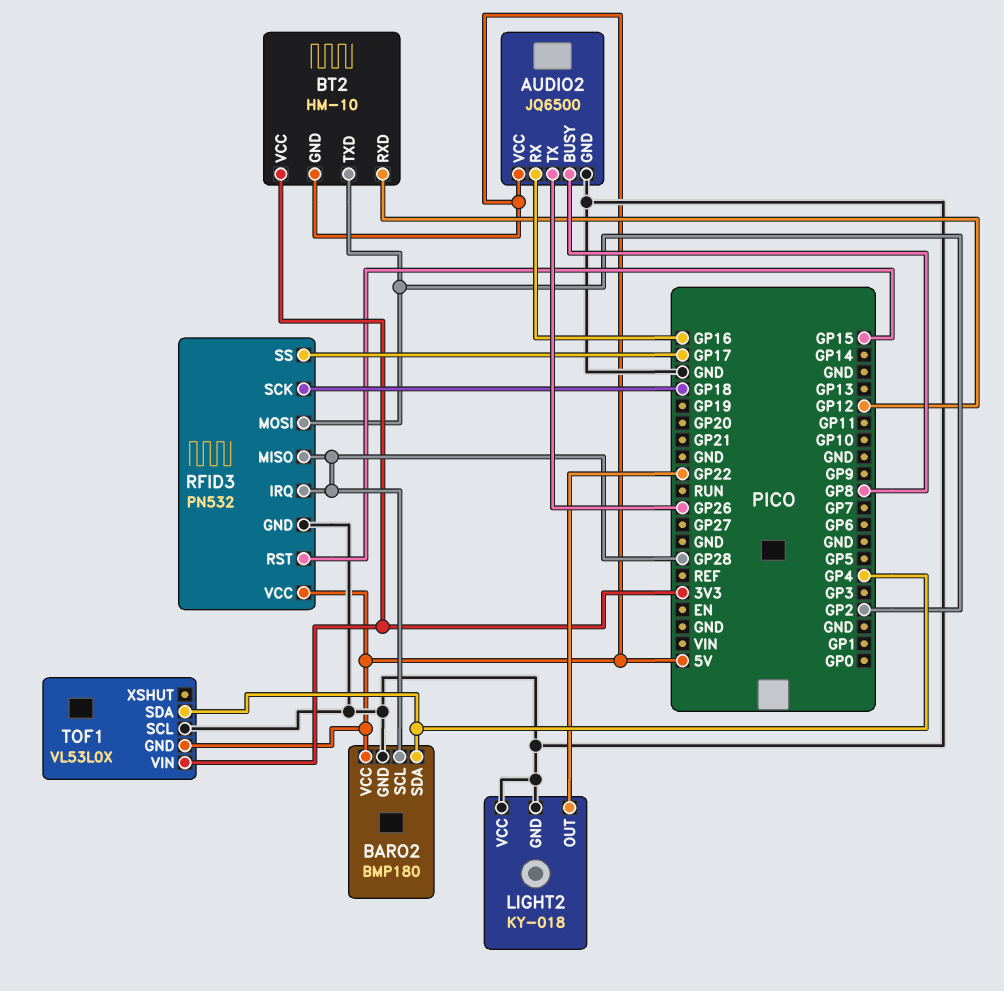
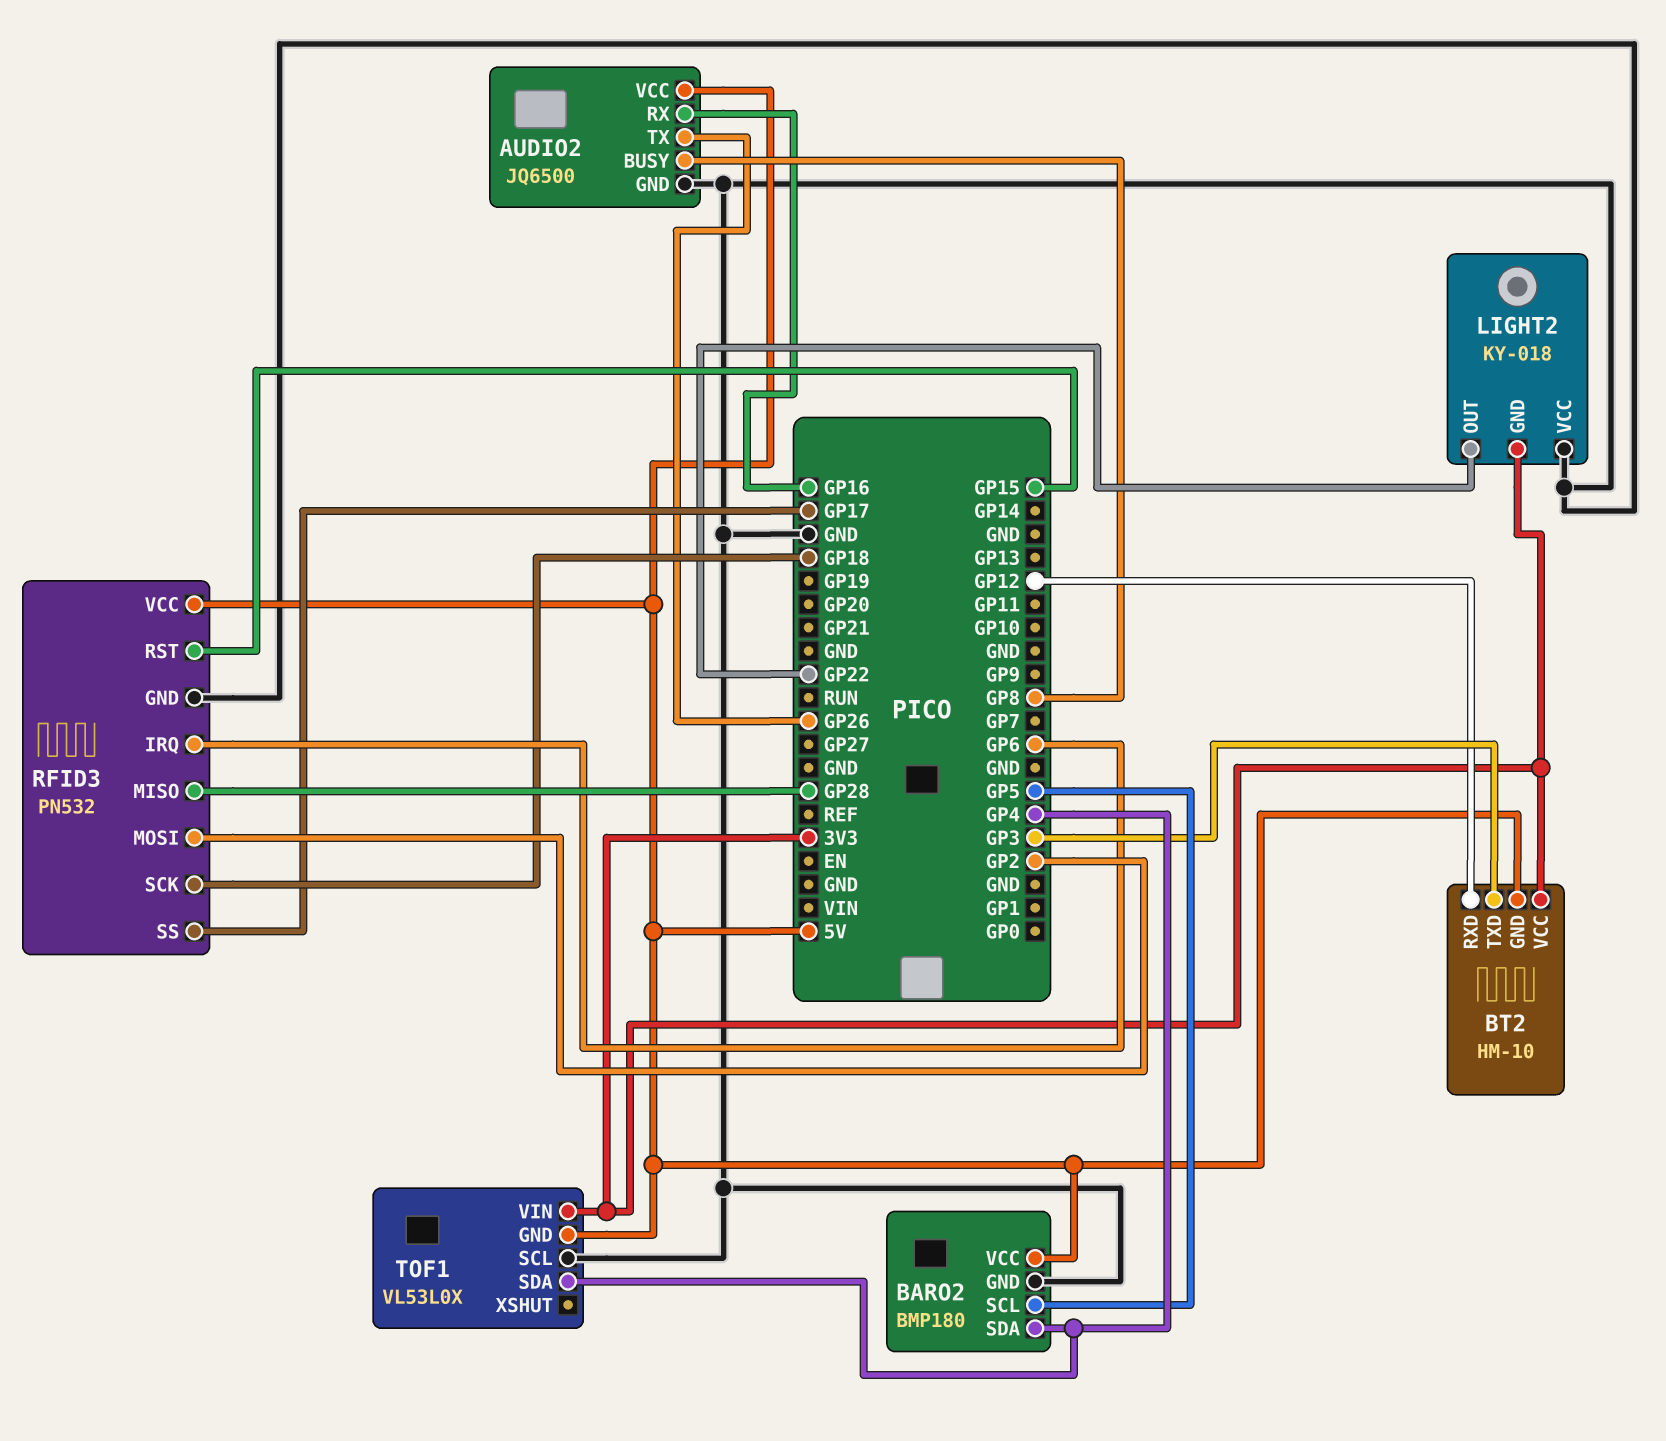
BARO2 pin SCL: GP28 -> GP5
BT2 pin TXD: GP2 -> GP3
LIGHT2 pin GND: GND -> 3V3
RFID3 pin IRQ: GP28 -> GP6

